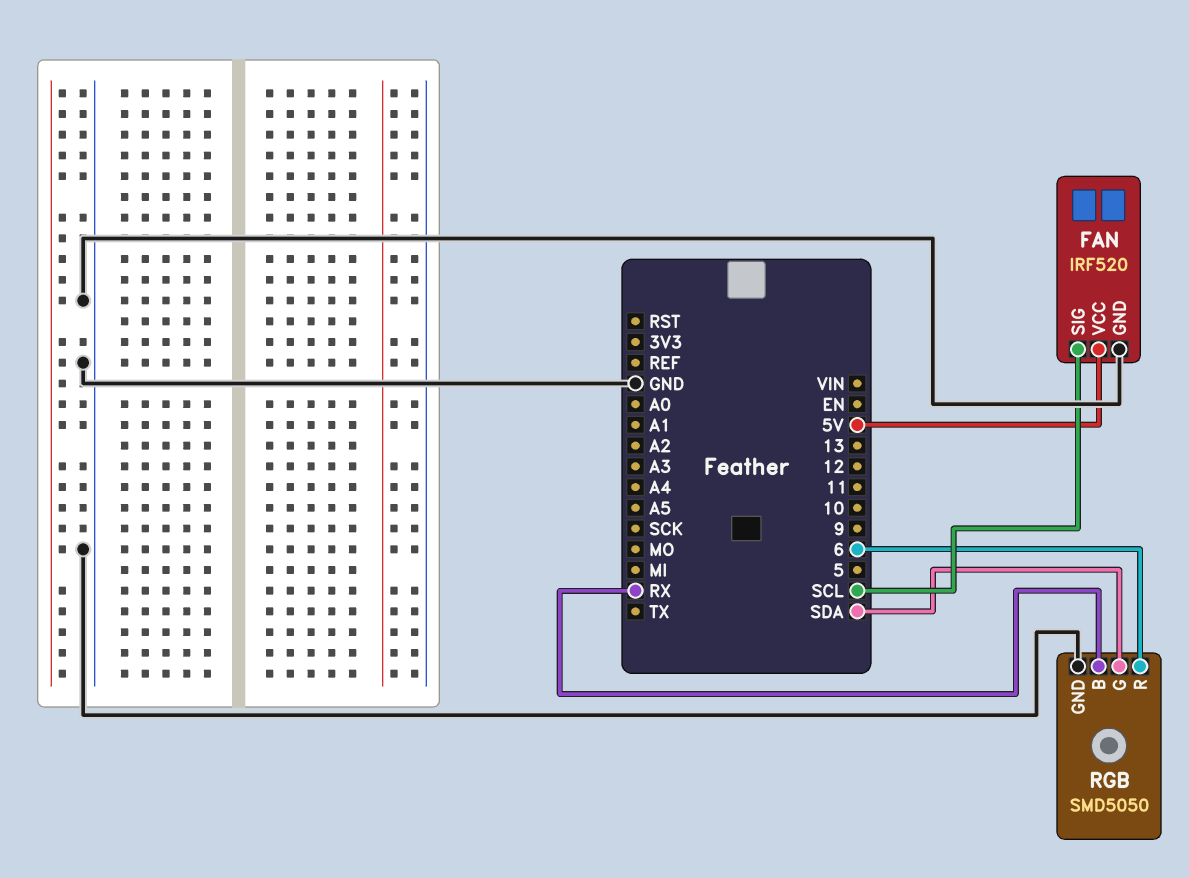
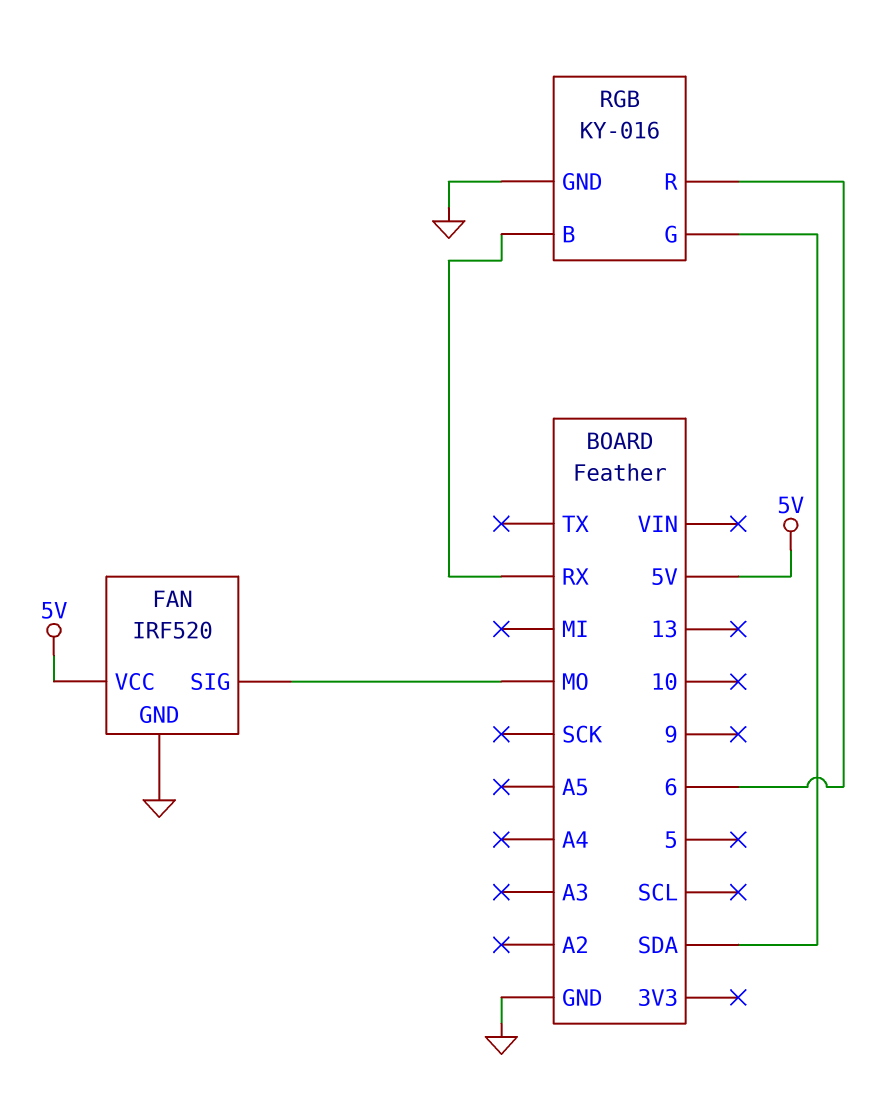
FAN pin SIG: SCL -> MO
RGB: SMD5050 -> KY-016

